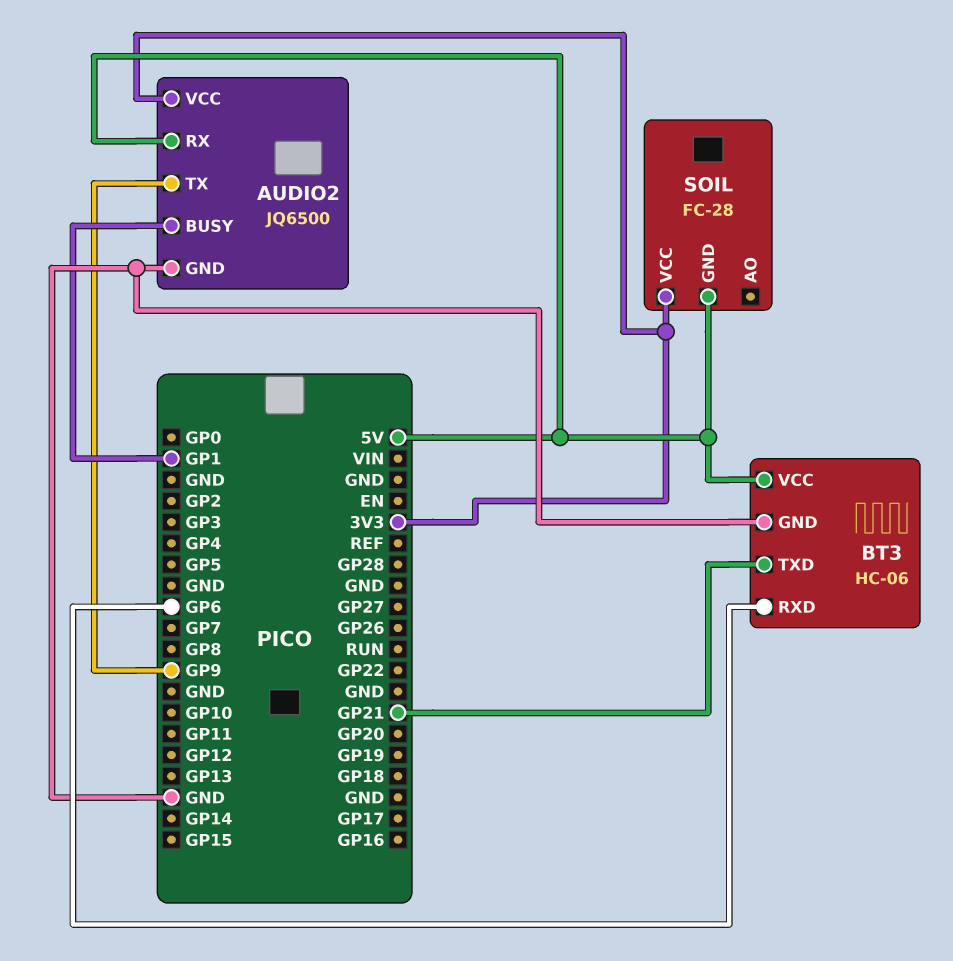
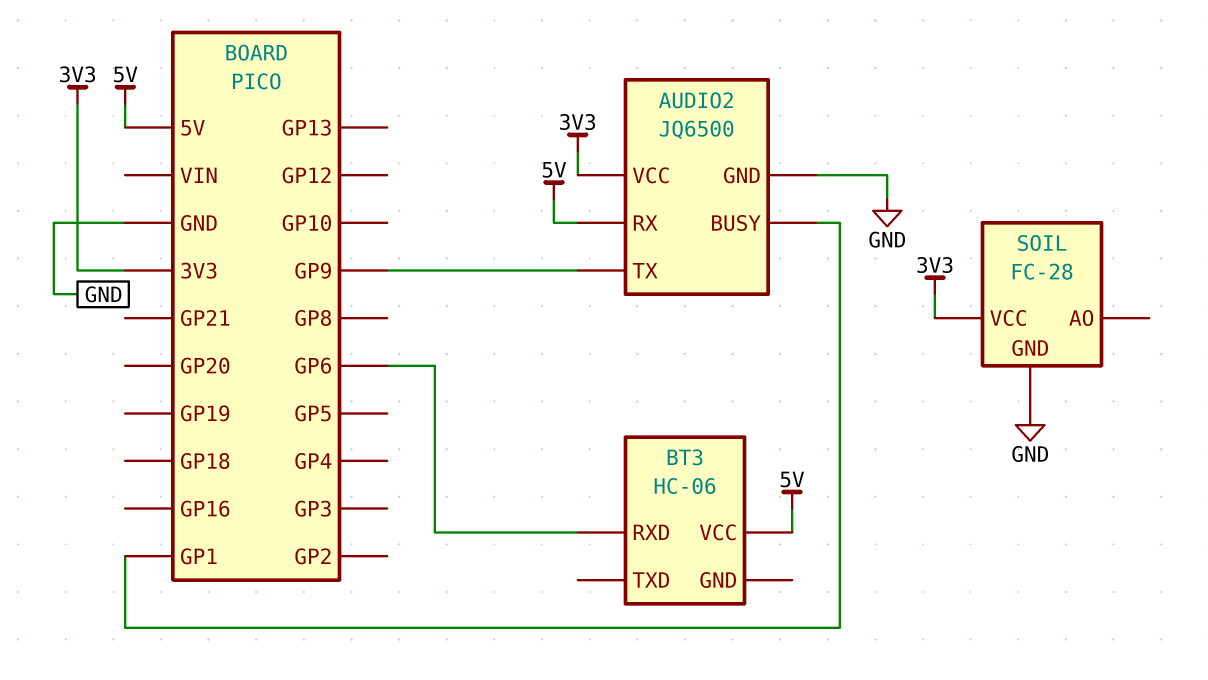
BT3 pin GND: GND -> none
BT3 pin TXD: GP21 -> none
SOIL pin GND: 5V -> GND

